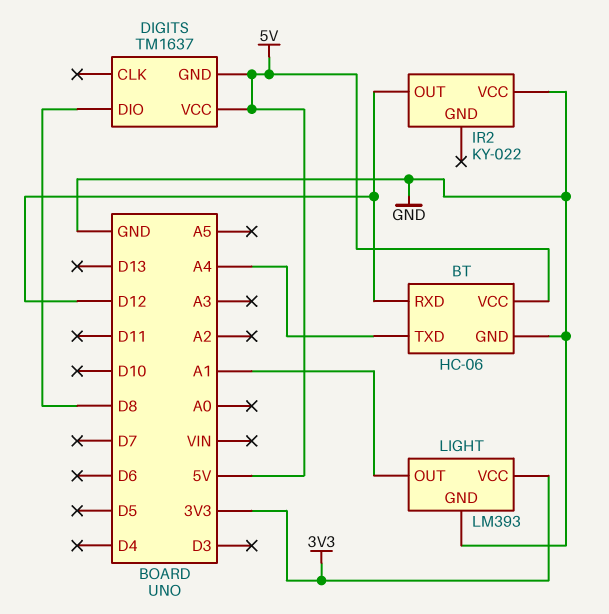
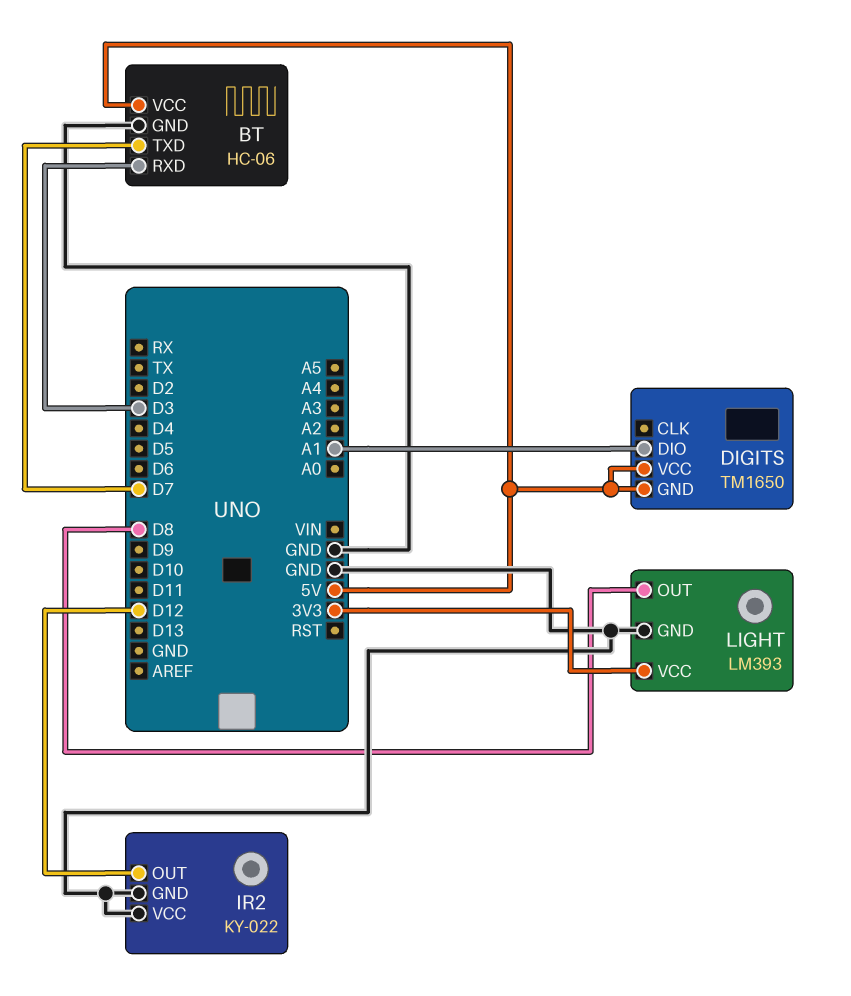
BT pin RXD: D12 -> D3
BT pin TXD: A4 -> D7
DIGITS: TM1637 -> TM1650
DIGITS pin DIO: D8 -> A1
IR2 pin GND: none -> GND
LIGHT pin OUT: A1 -> D8

